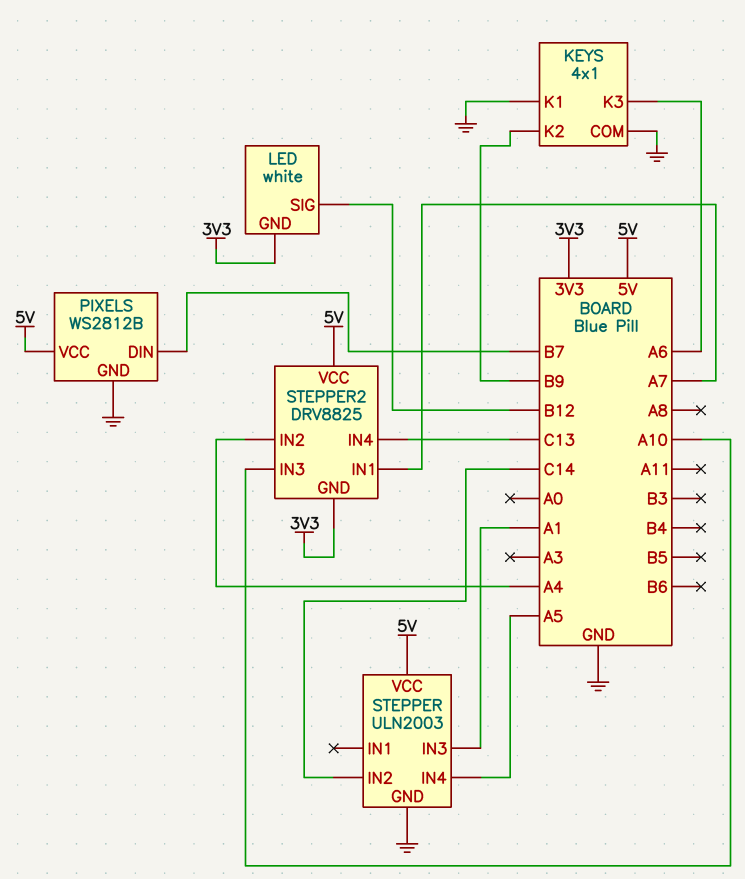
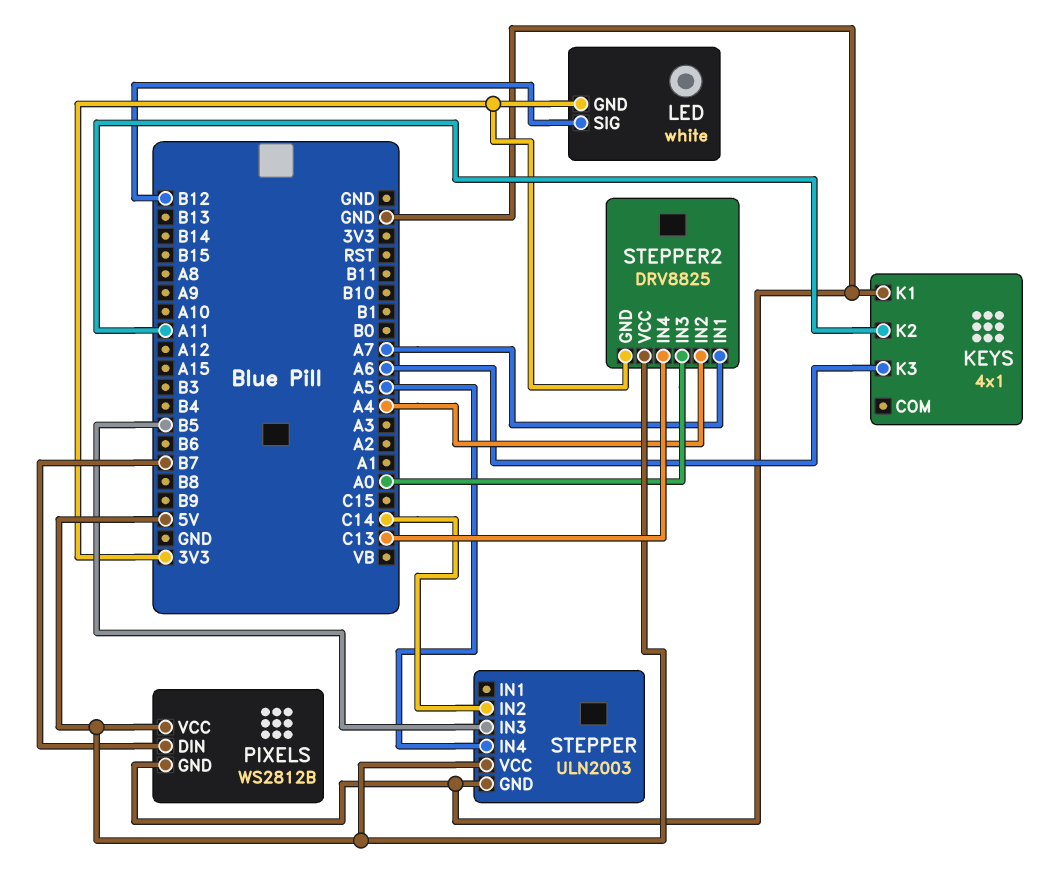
KEYS pin COM: GND -> none
KEYS pin K2: B9 -> A11
STEPPER pin IN3: A1 -> B5
STEPPER2 pin IN3: A10 -> A0

